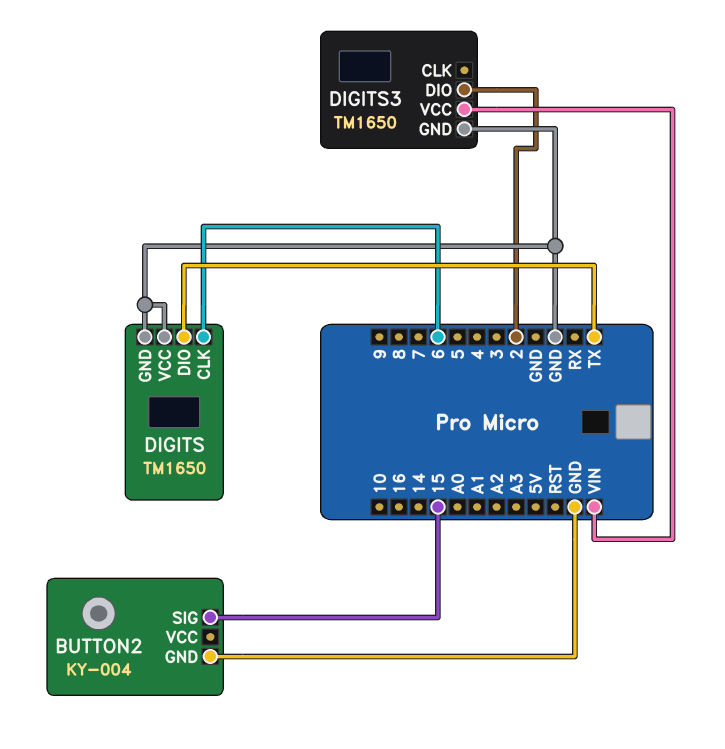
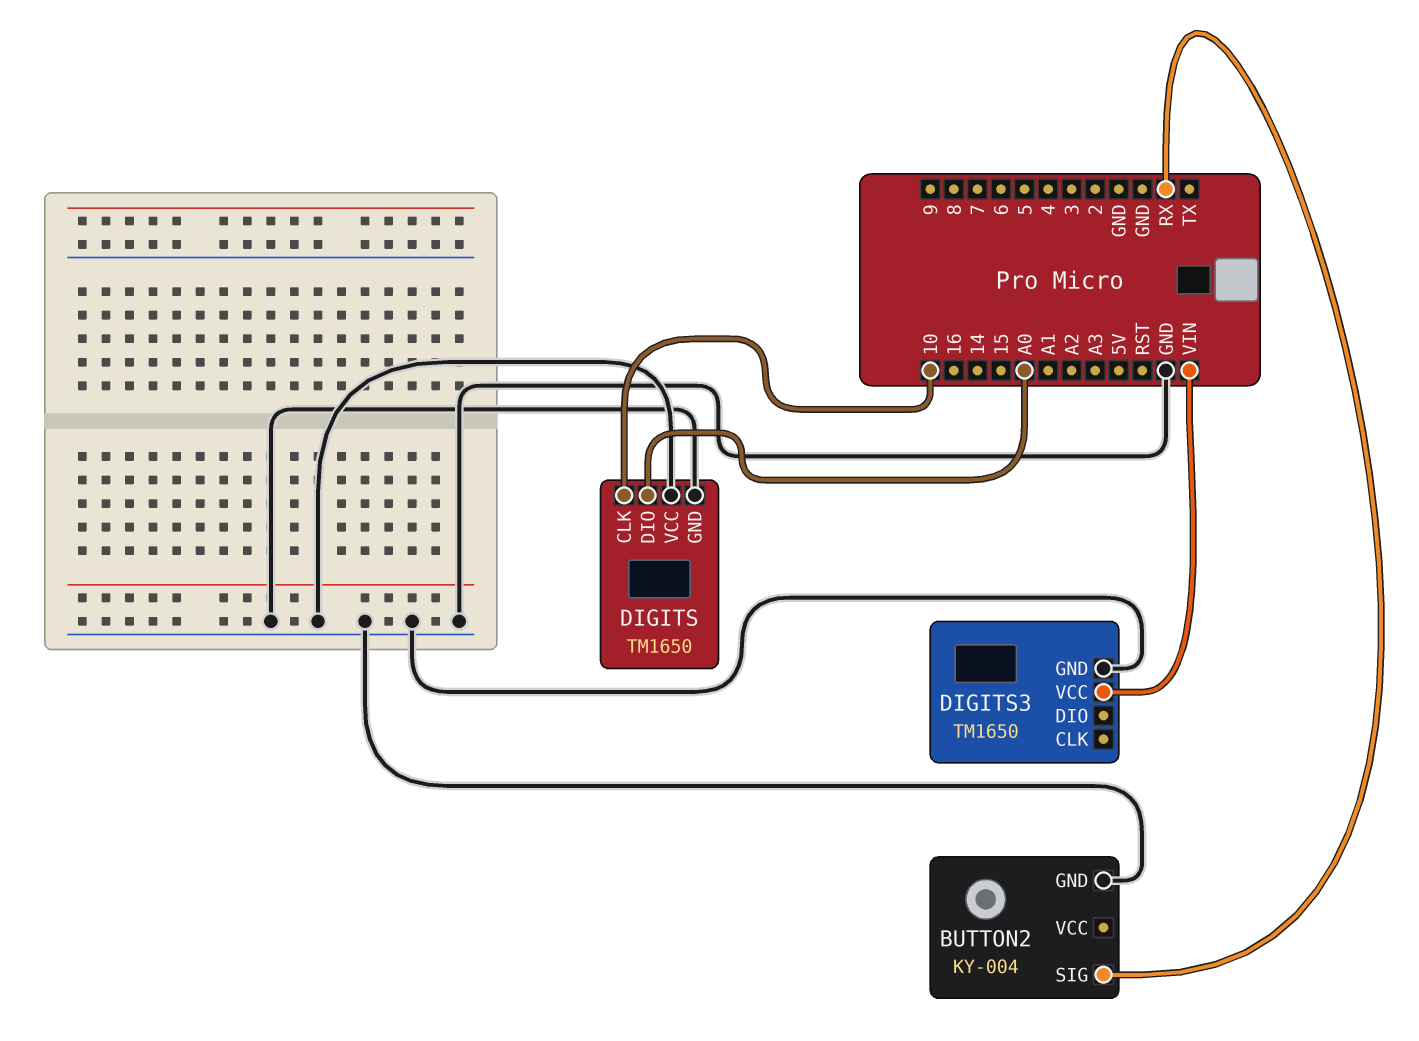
BUTTON2 pin SIG: 15 -> RX
DIGITS pin CLK: 6 -> 10
DIGITS pin DIO: TX -> A0
DIGITS3 pin DIO: 2 -> none

